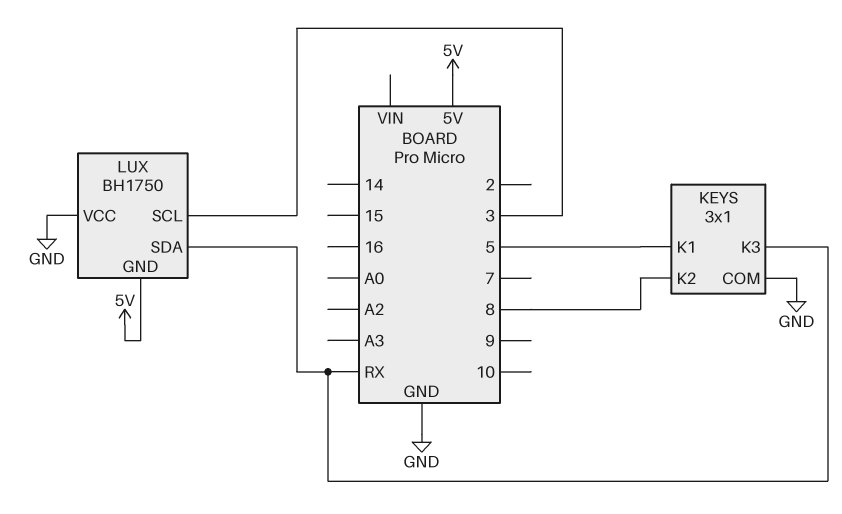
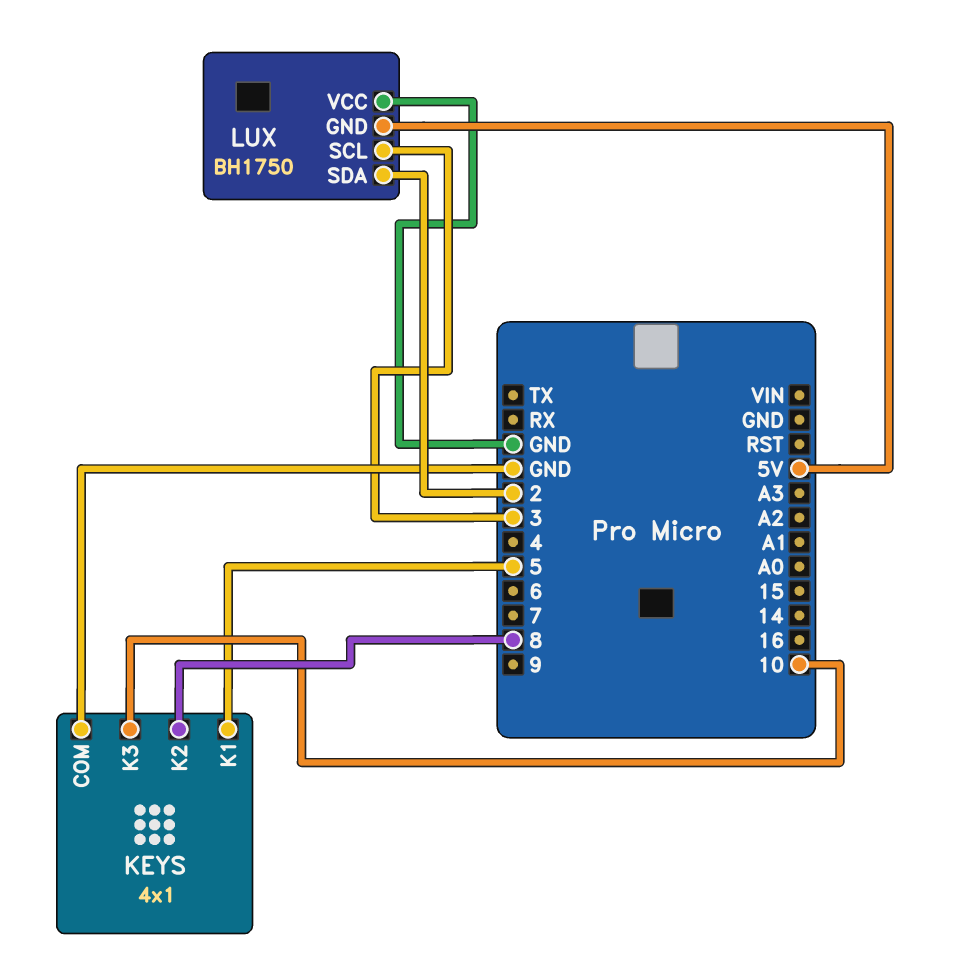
KEYS: 3x1 -> 4x1
KEYS pin K3: RX -> 10
LUX pin SDA: RX -> 2

